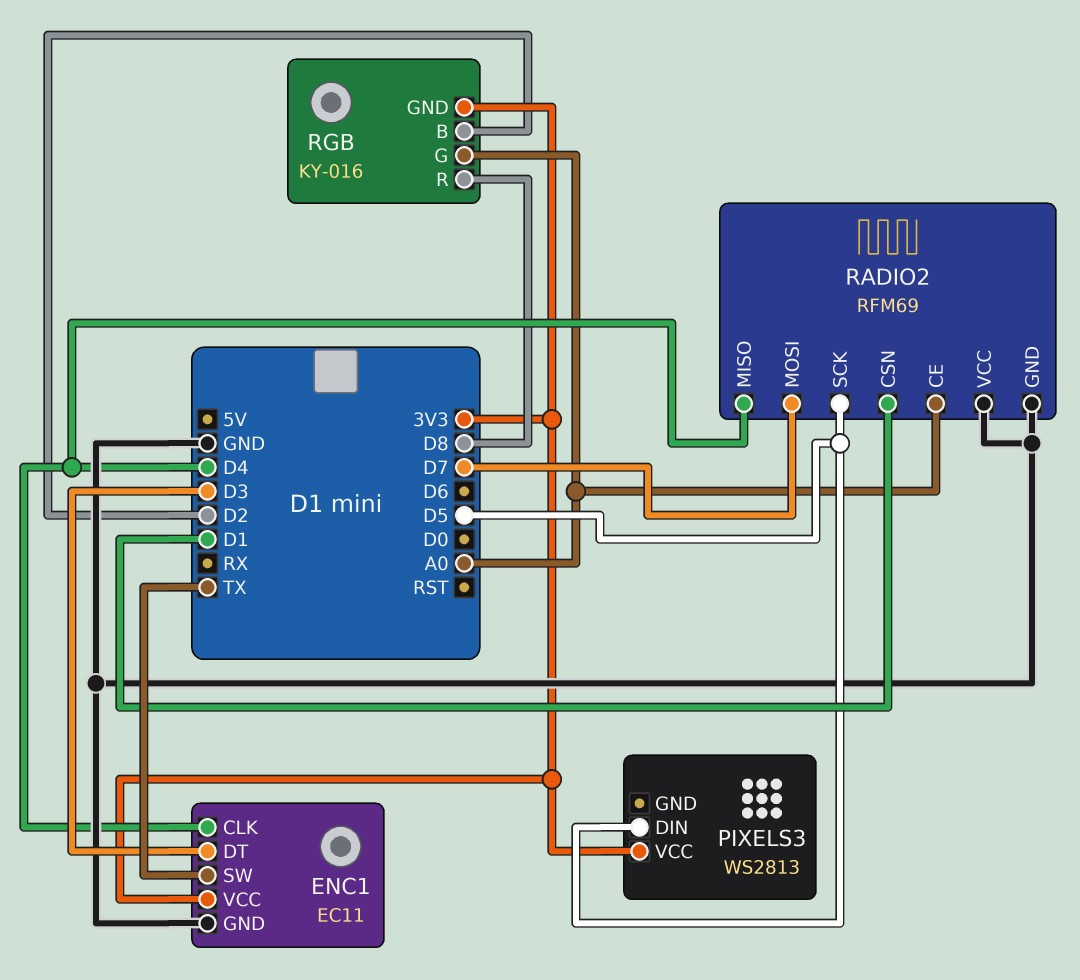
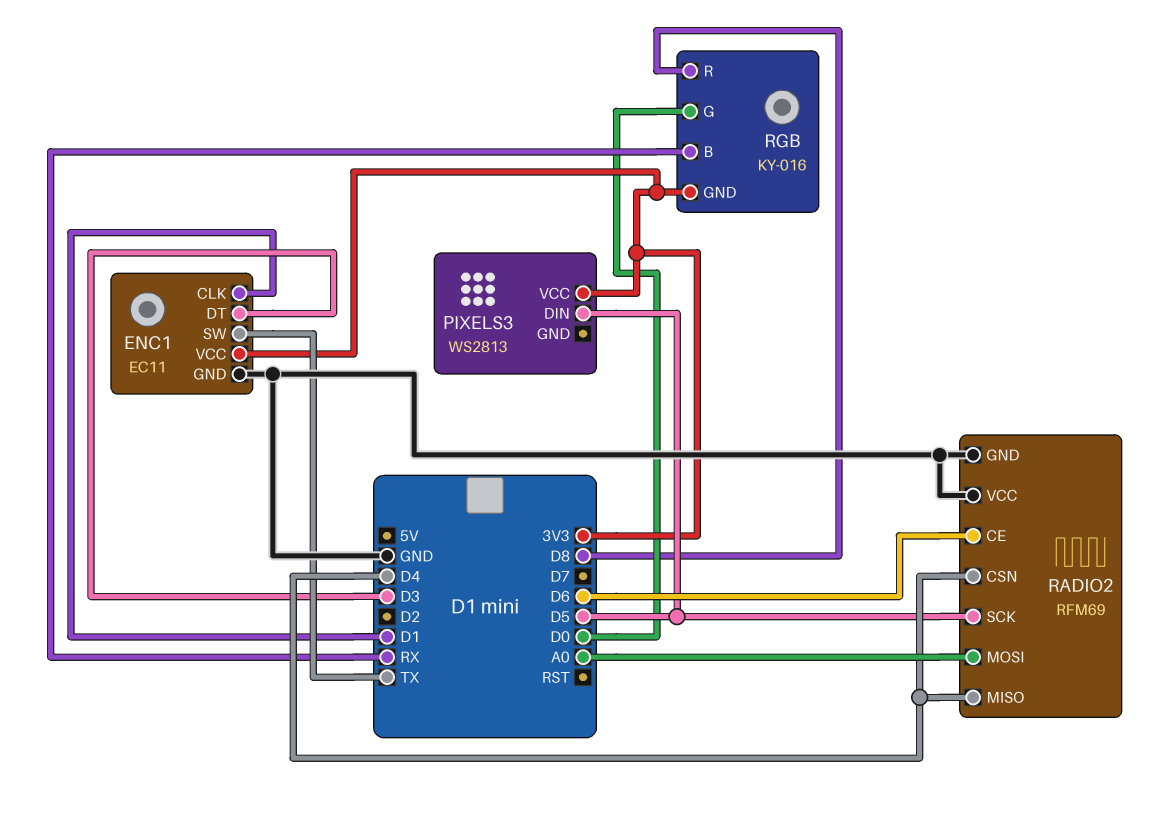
ENC1 pin CLK: D4 -> D1
RADIO2 pin CE: A0 -> D6
RADIO2 pin CSN: D1 -> D4
RADIO2 pin MOSI: D7 -> A0
RGB pin B: D2 -> RX
RGB pin G: A0 -> D0

